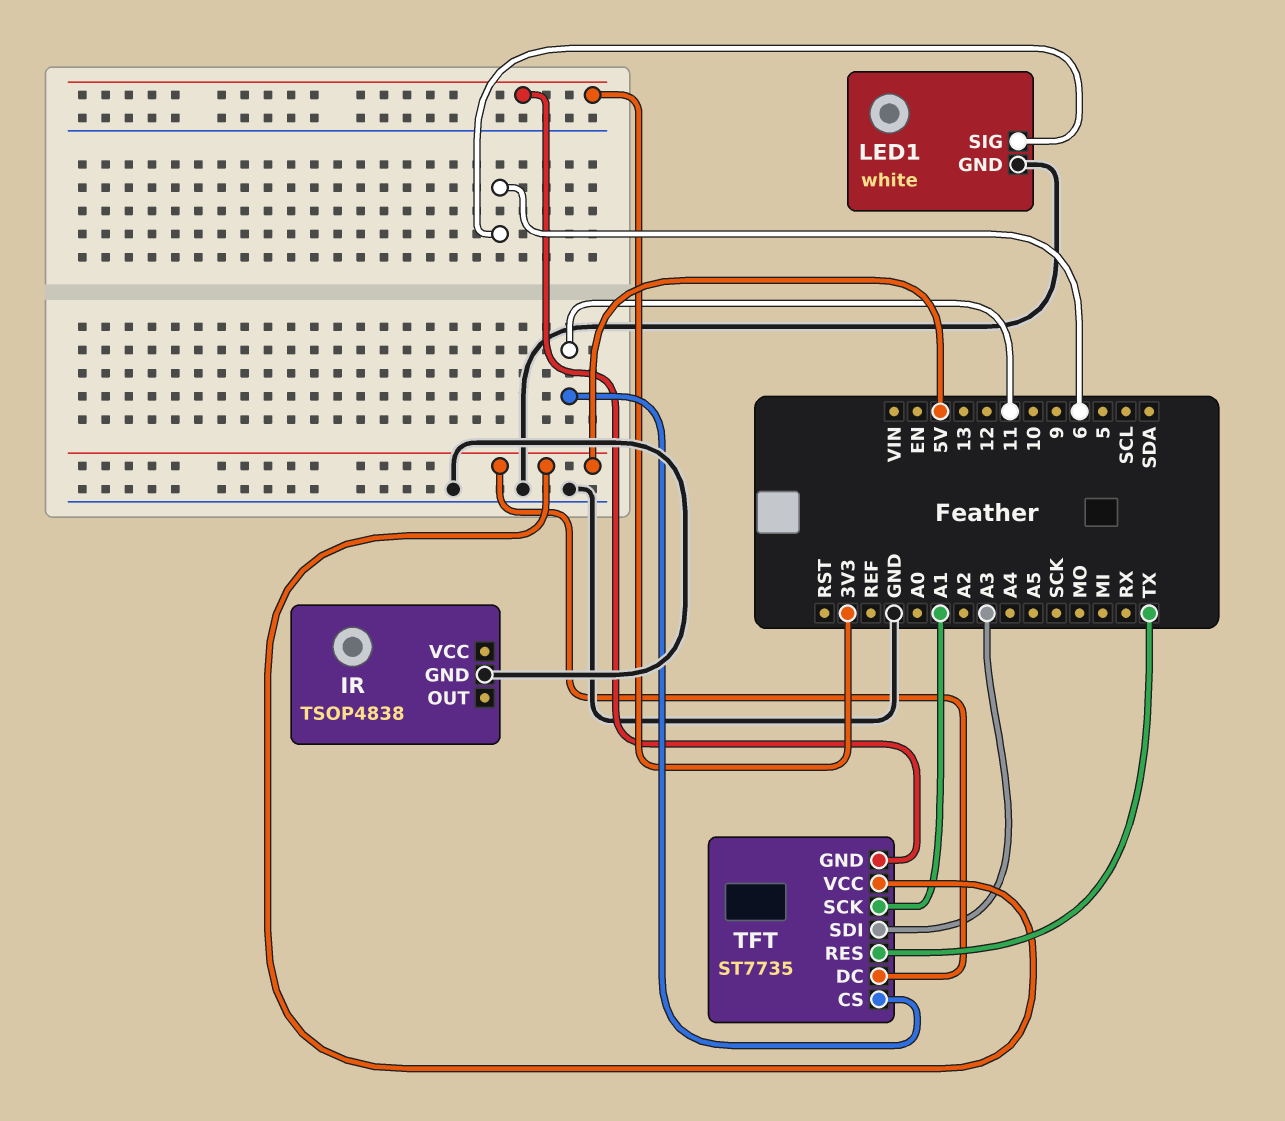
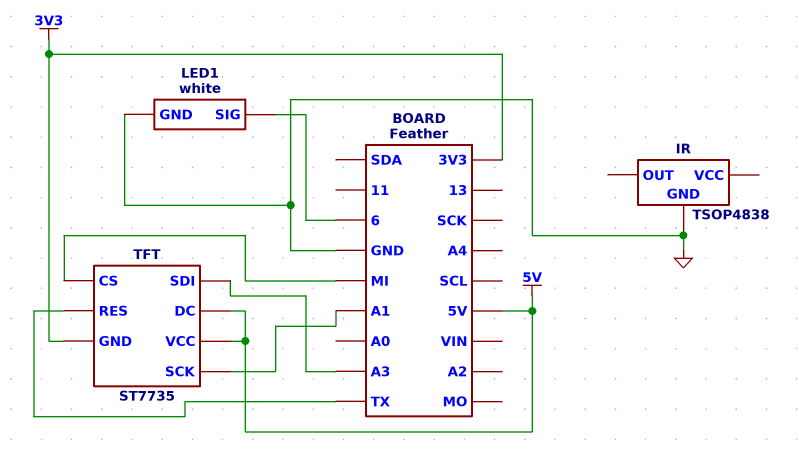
TFT pin CS: 11 -> MI

